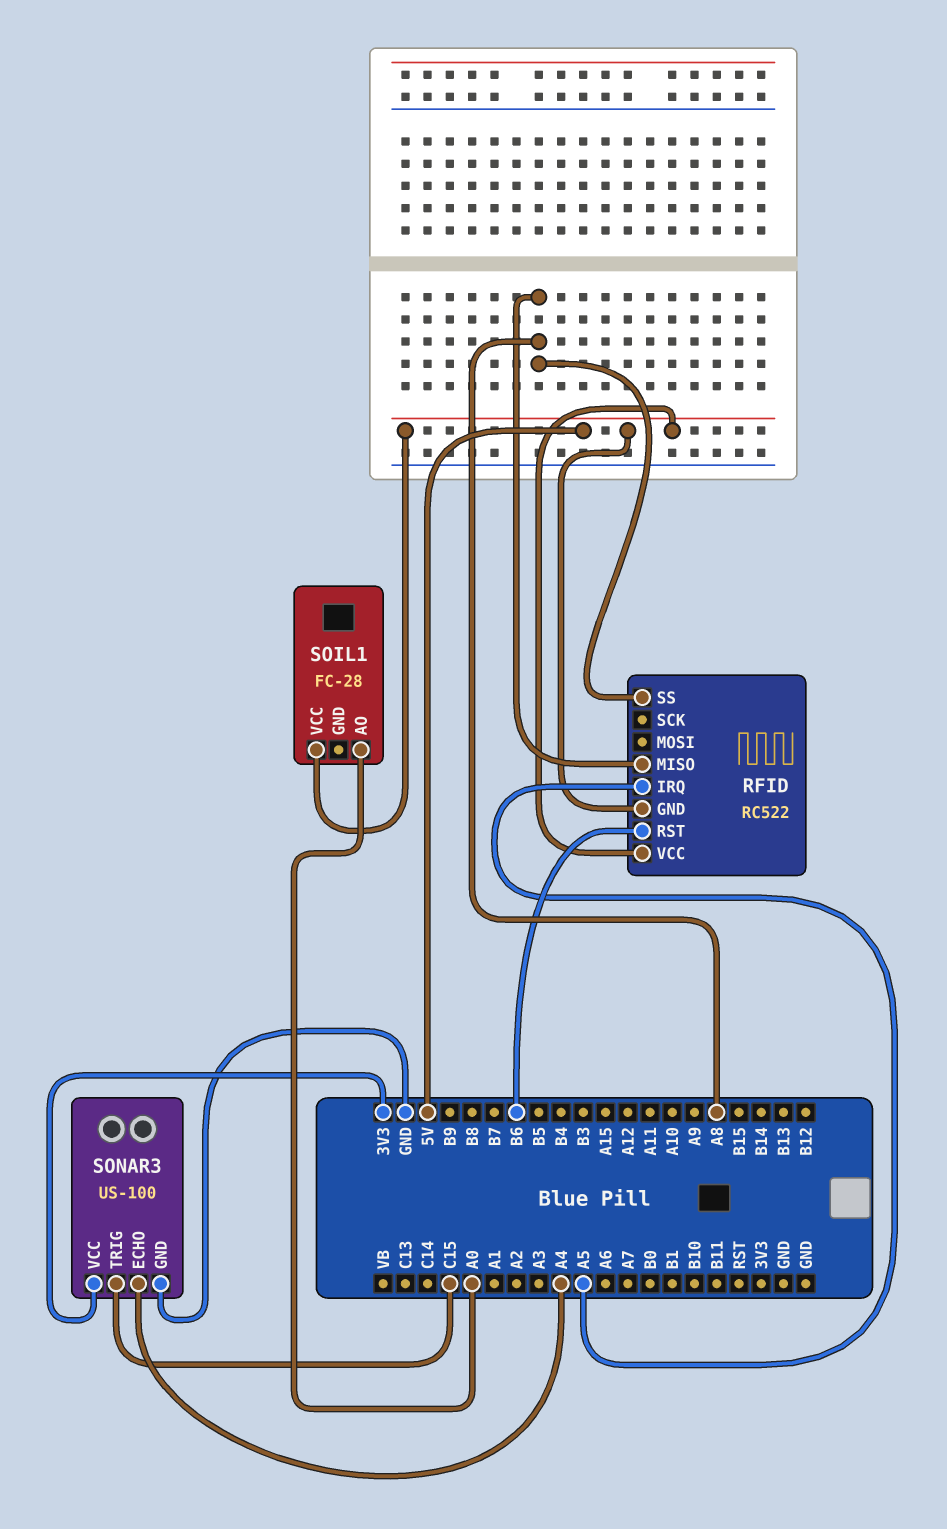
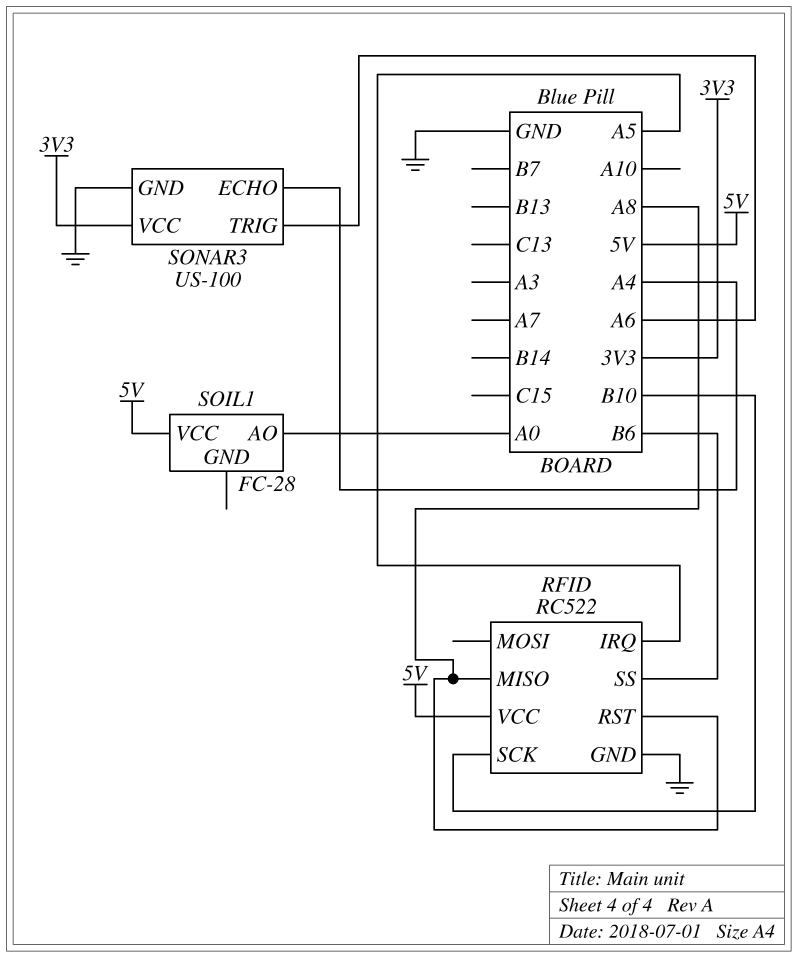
RFID pin GND: 5V -> GND
RFID pin RST: B6 -> A8
RFID pin SCK: none -> B10
RFID pin SS: A8 -> B6
SONAR3 pin TRIG: C15 -> A6

